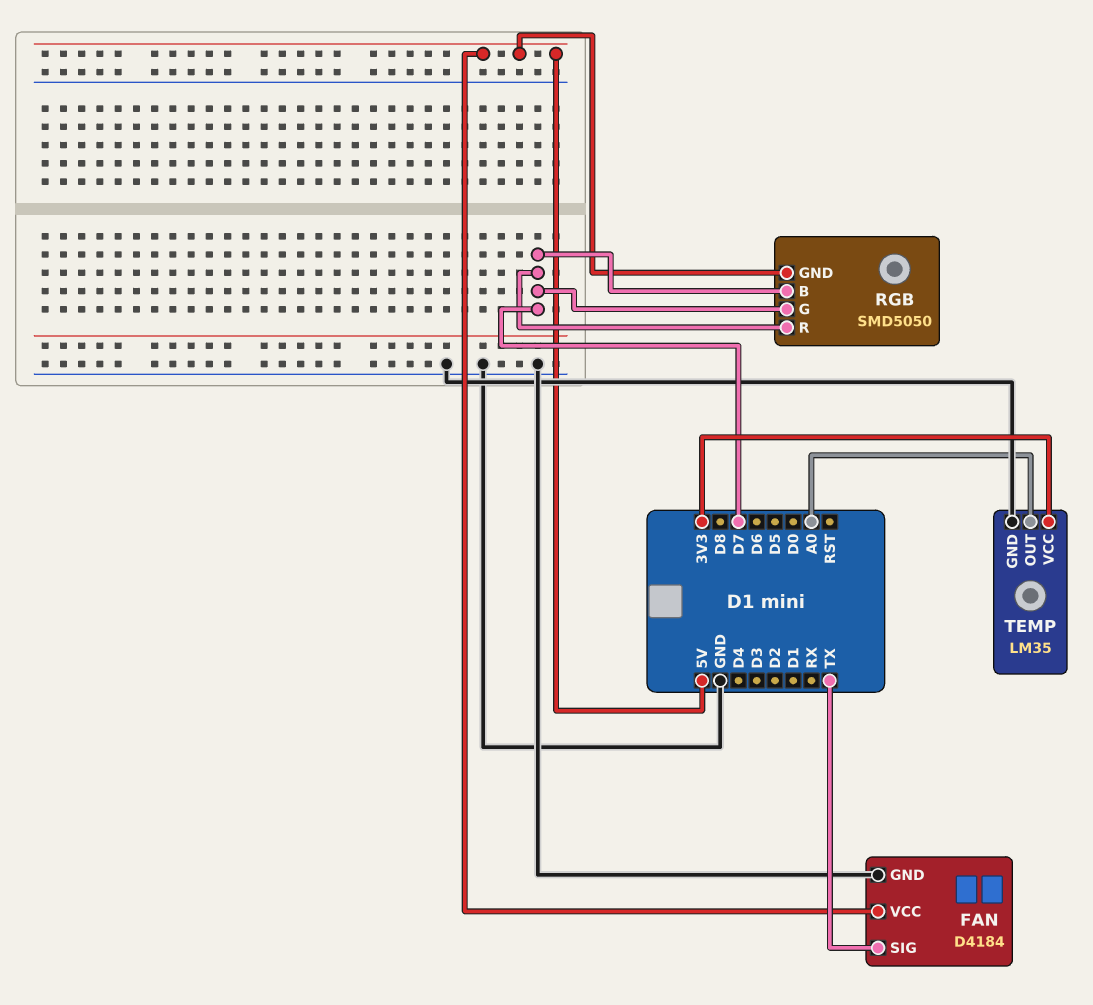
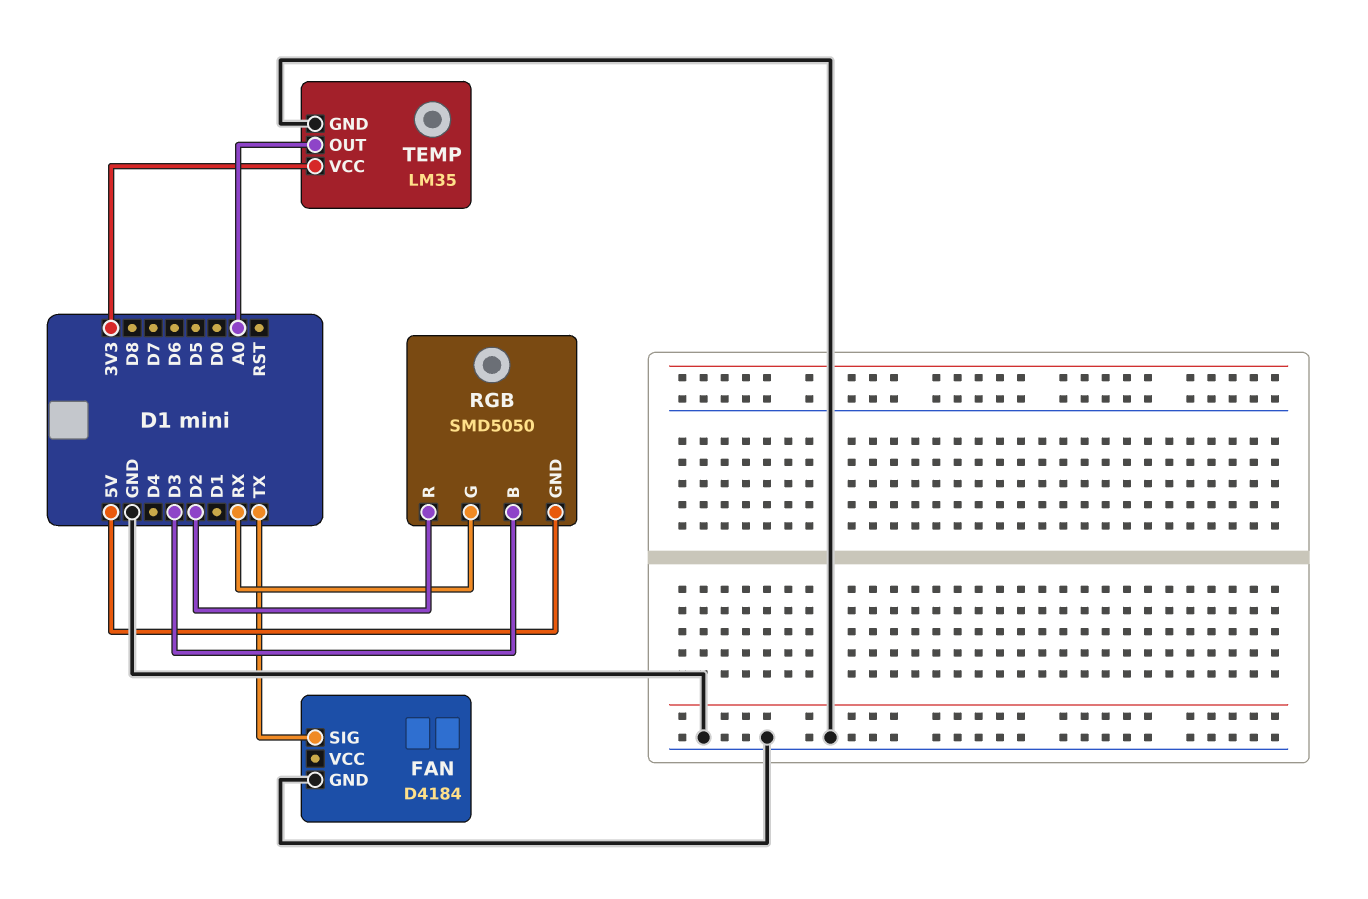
FAN pin VCC: 5V -> none
RGB pin B: D7 -> D3
RGB pin G: D7 -> RX
RGB pin R: D7 -> D2

